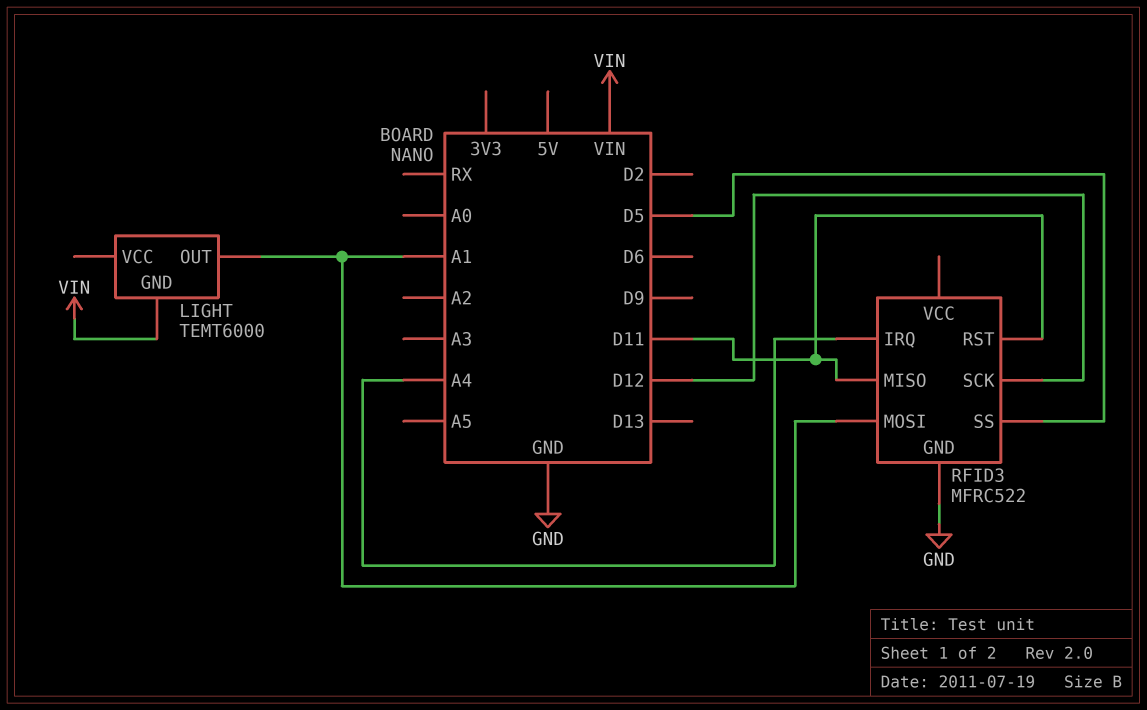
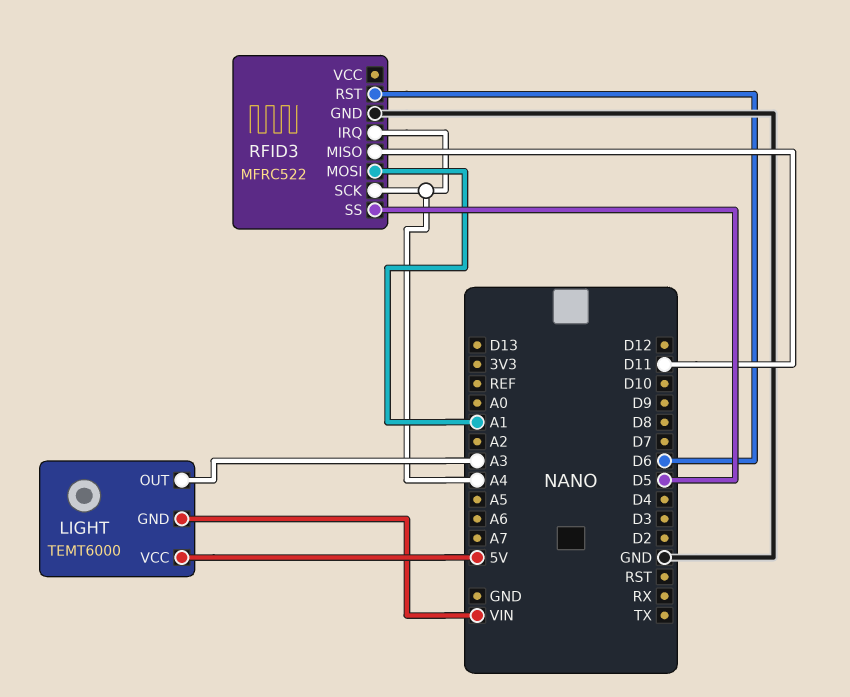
LIGHT pin OUT: A1 -> A3
LIGHT pin VCC: none -> 5V
RFID3 pin RST: D11 -> D6
RFID3 pin SCK: D12 -> A4

